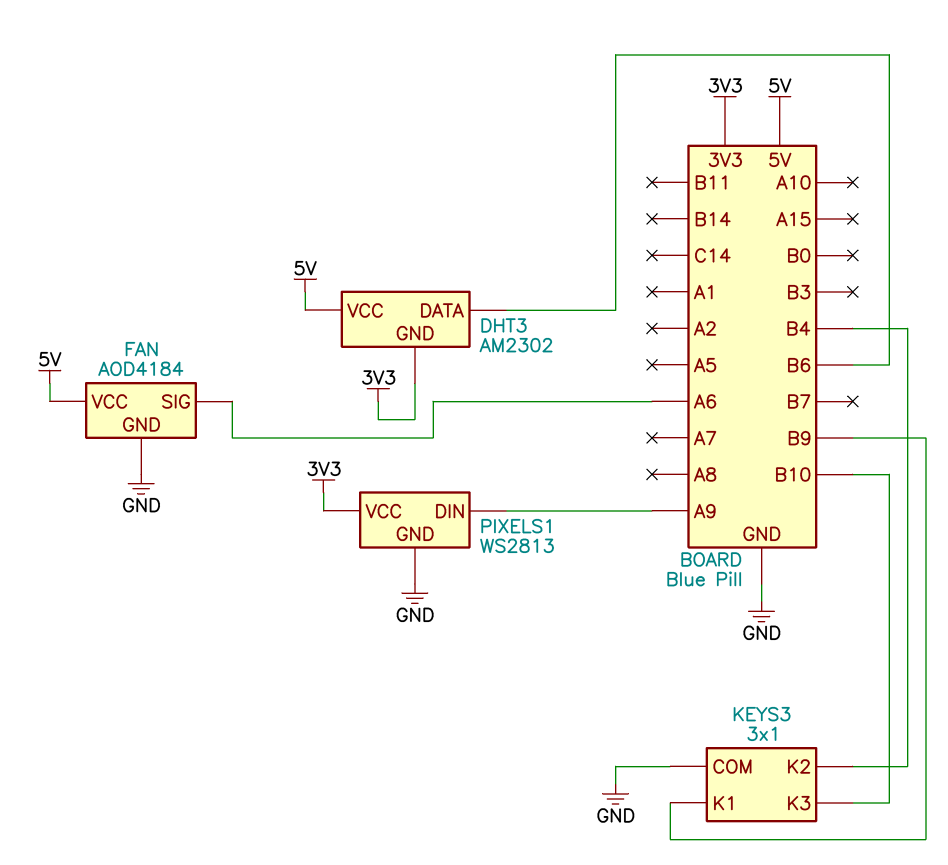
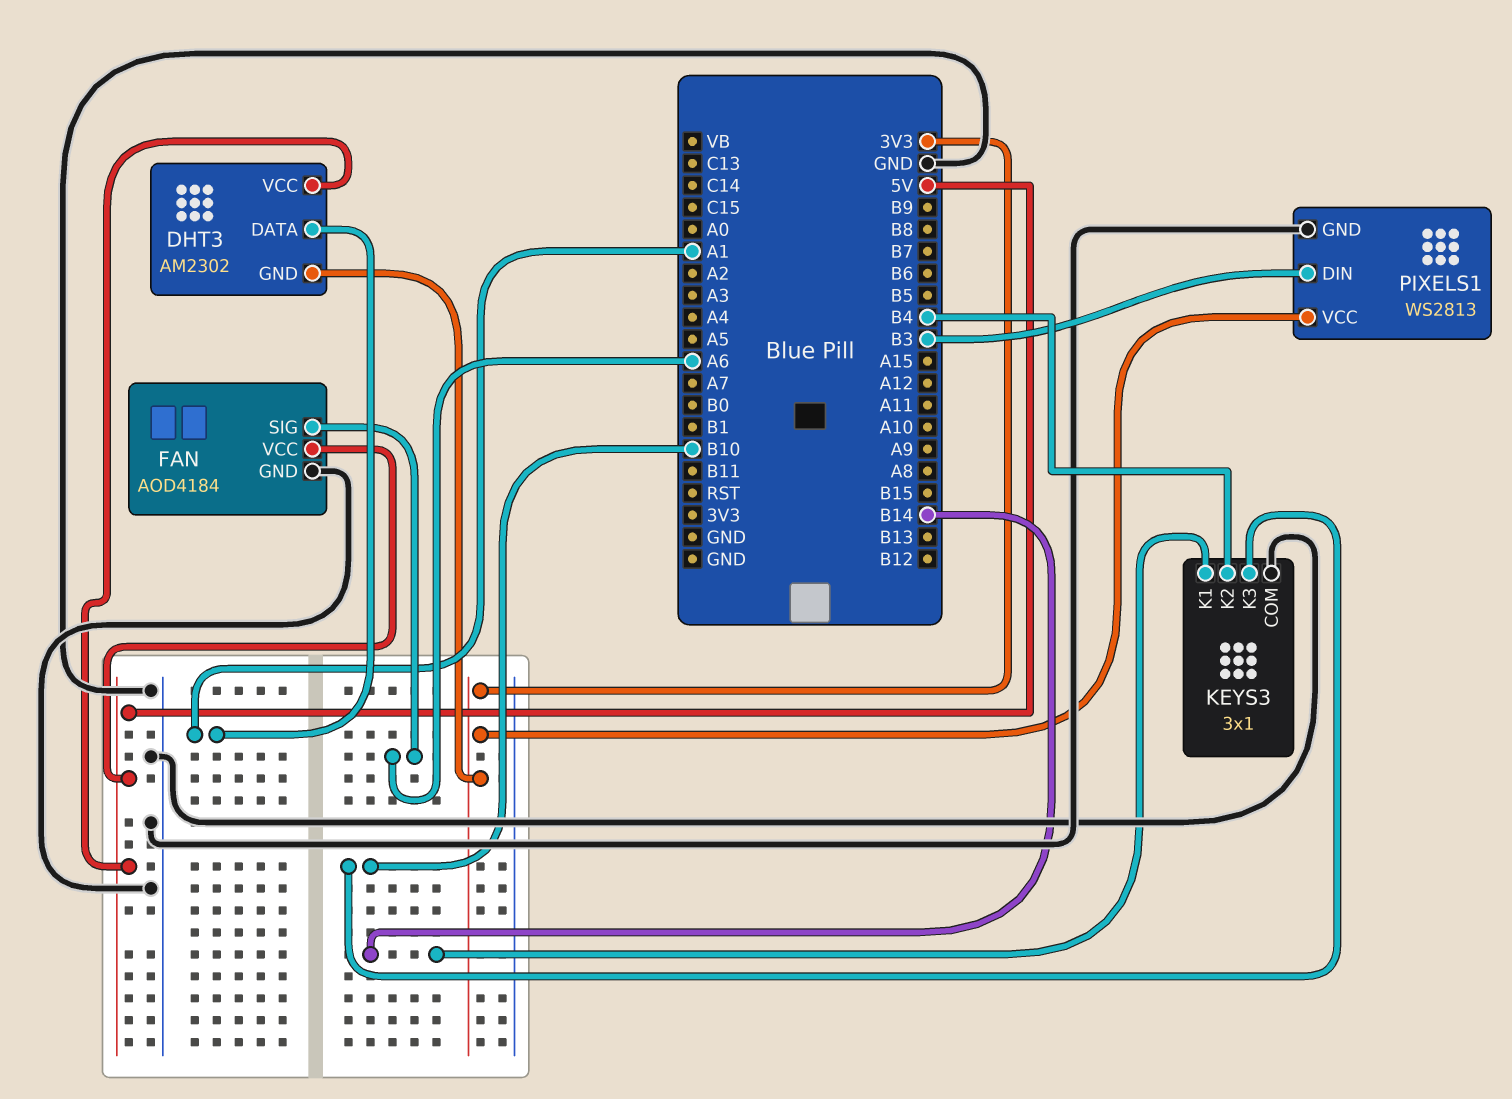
DHT3 pin DATA: B6 -> A1
KEYS3 pin K1: B9 -> B14
PIXELS1 pin DIN: A9 -> B3

